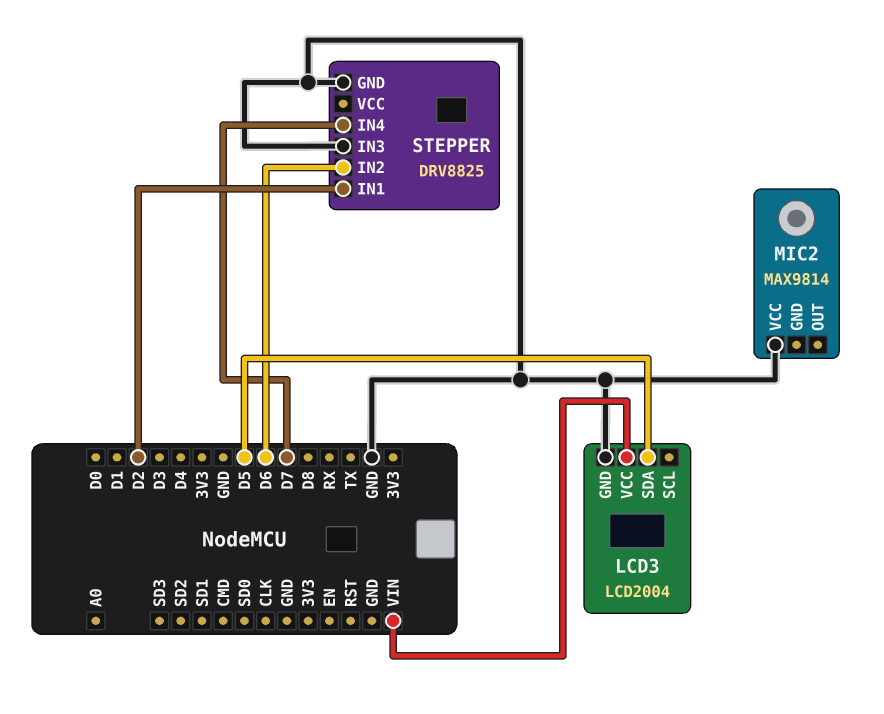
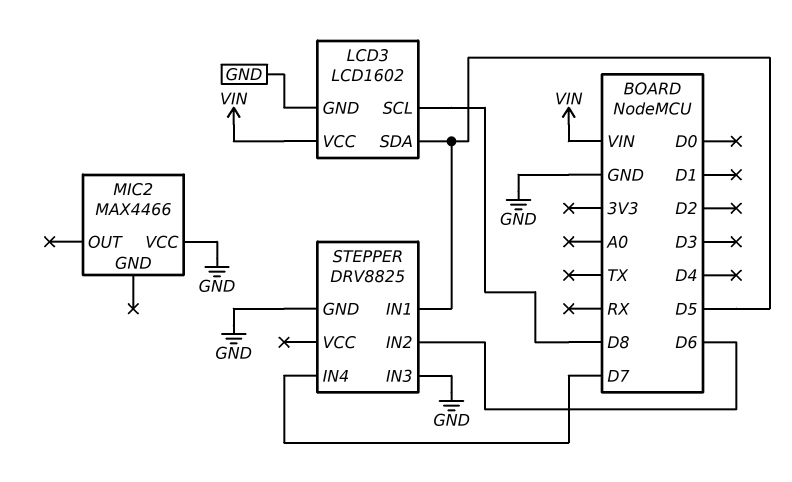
LCD3: LCD2004 -> LCD1602
LCD3 pin SCL: none -> D8
MIC2: MAX9814 -> MAX4466
STEPPER pin IN1: D2 -> D5

